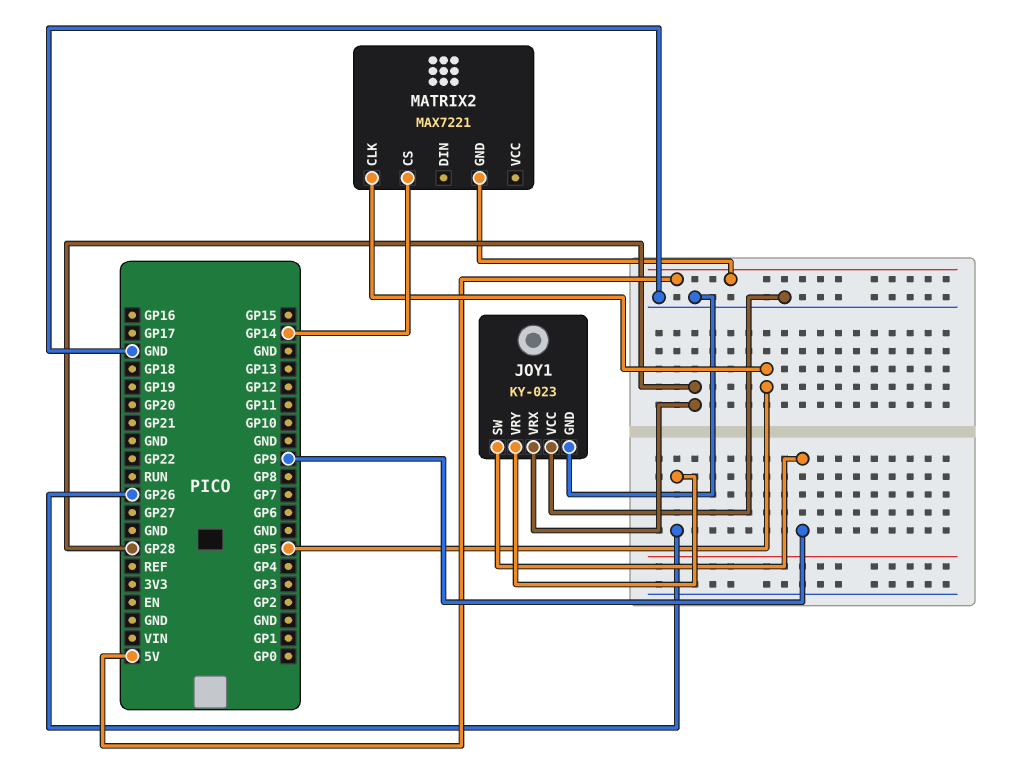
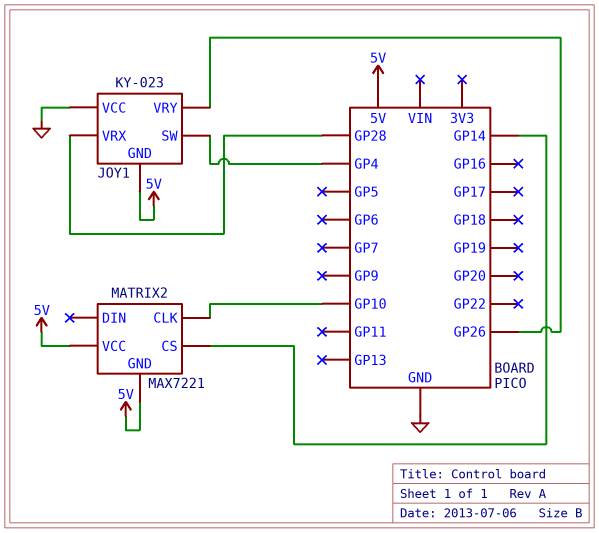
JOY1 pin GND: GND -> 5V
JOY1 pin SW: GP9 -> GP4
MATRIX2 pin CLK: GP5 -> GP10
MATRIX2 pin VCC: none -> 5V

